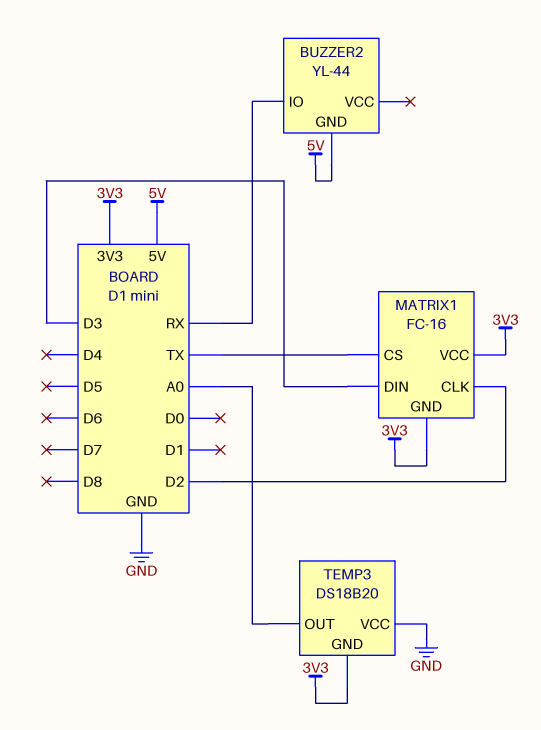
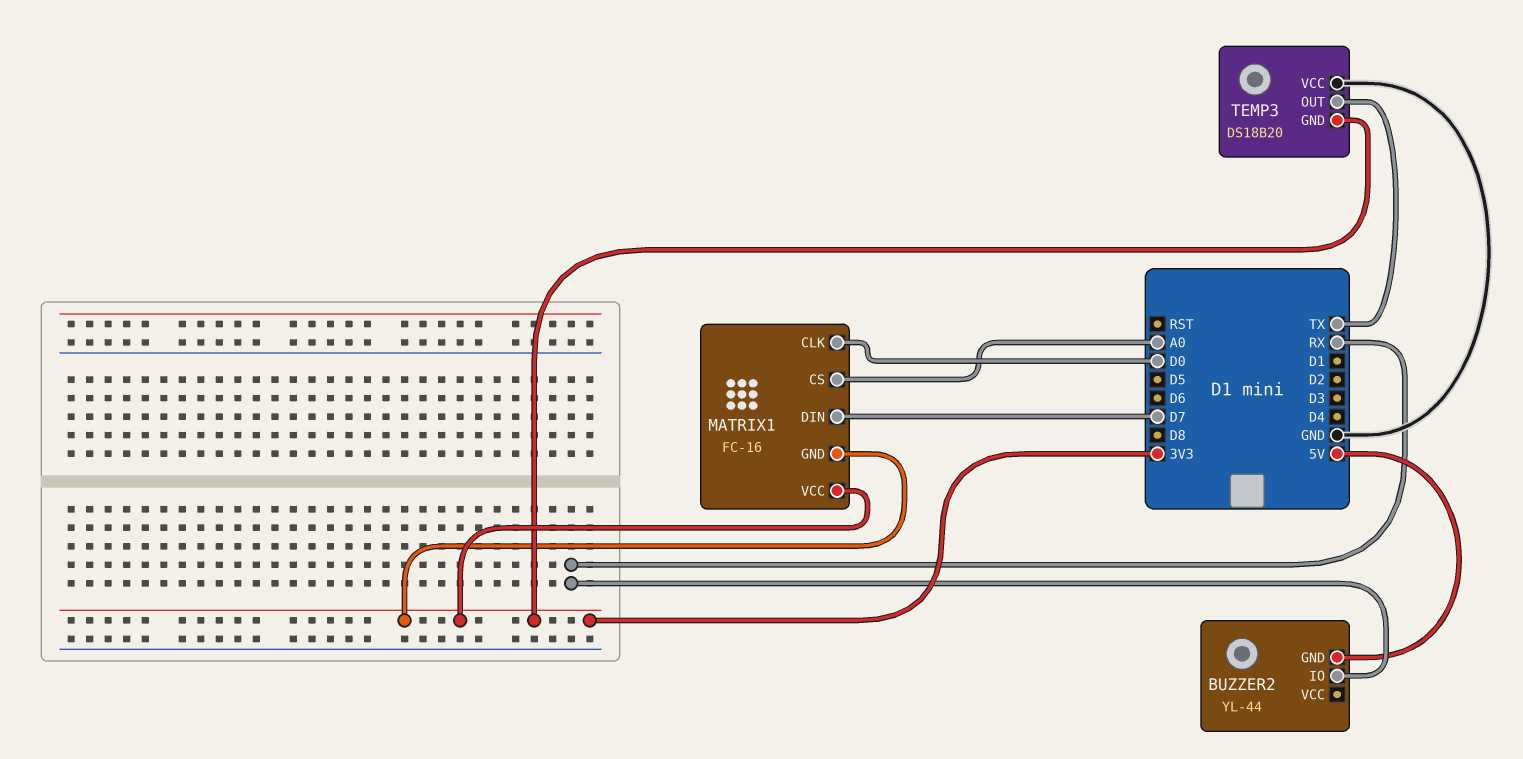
MATRIX1 pin CLK: D2 -> D0
MATRIX1 pin CS: TX -> A0
MATRIX1 pin DIN: D3 -> D7
TEMP3 pin OUT: A0 -> TX

